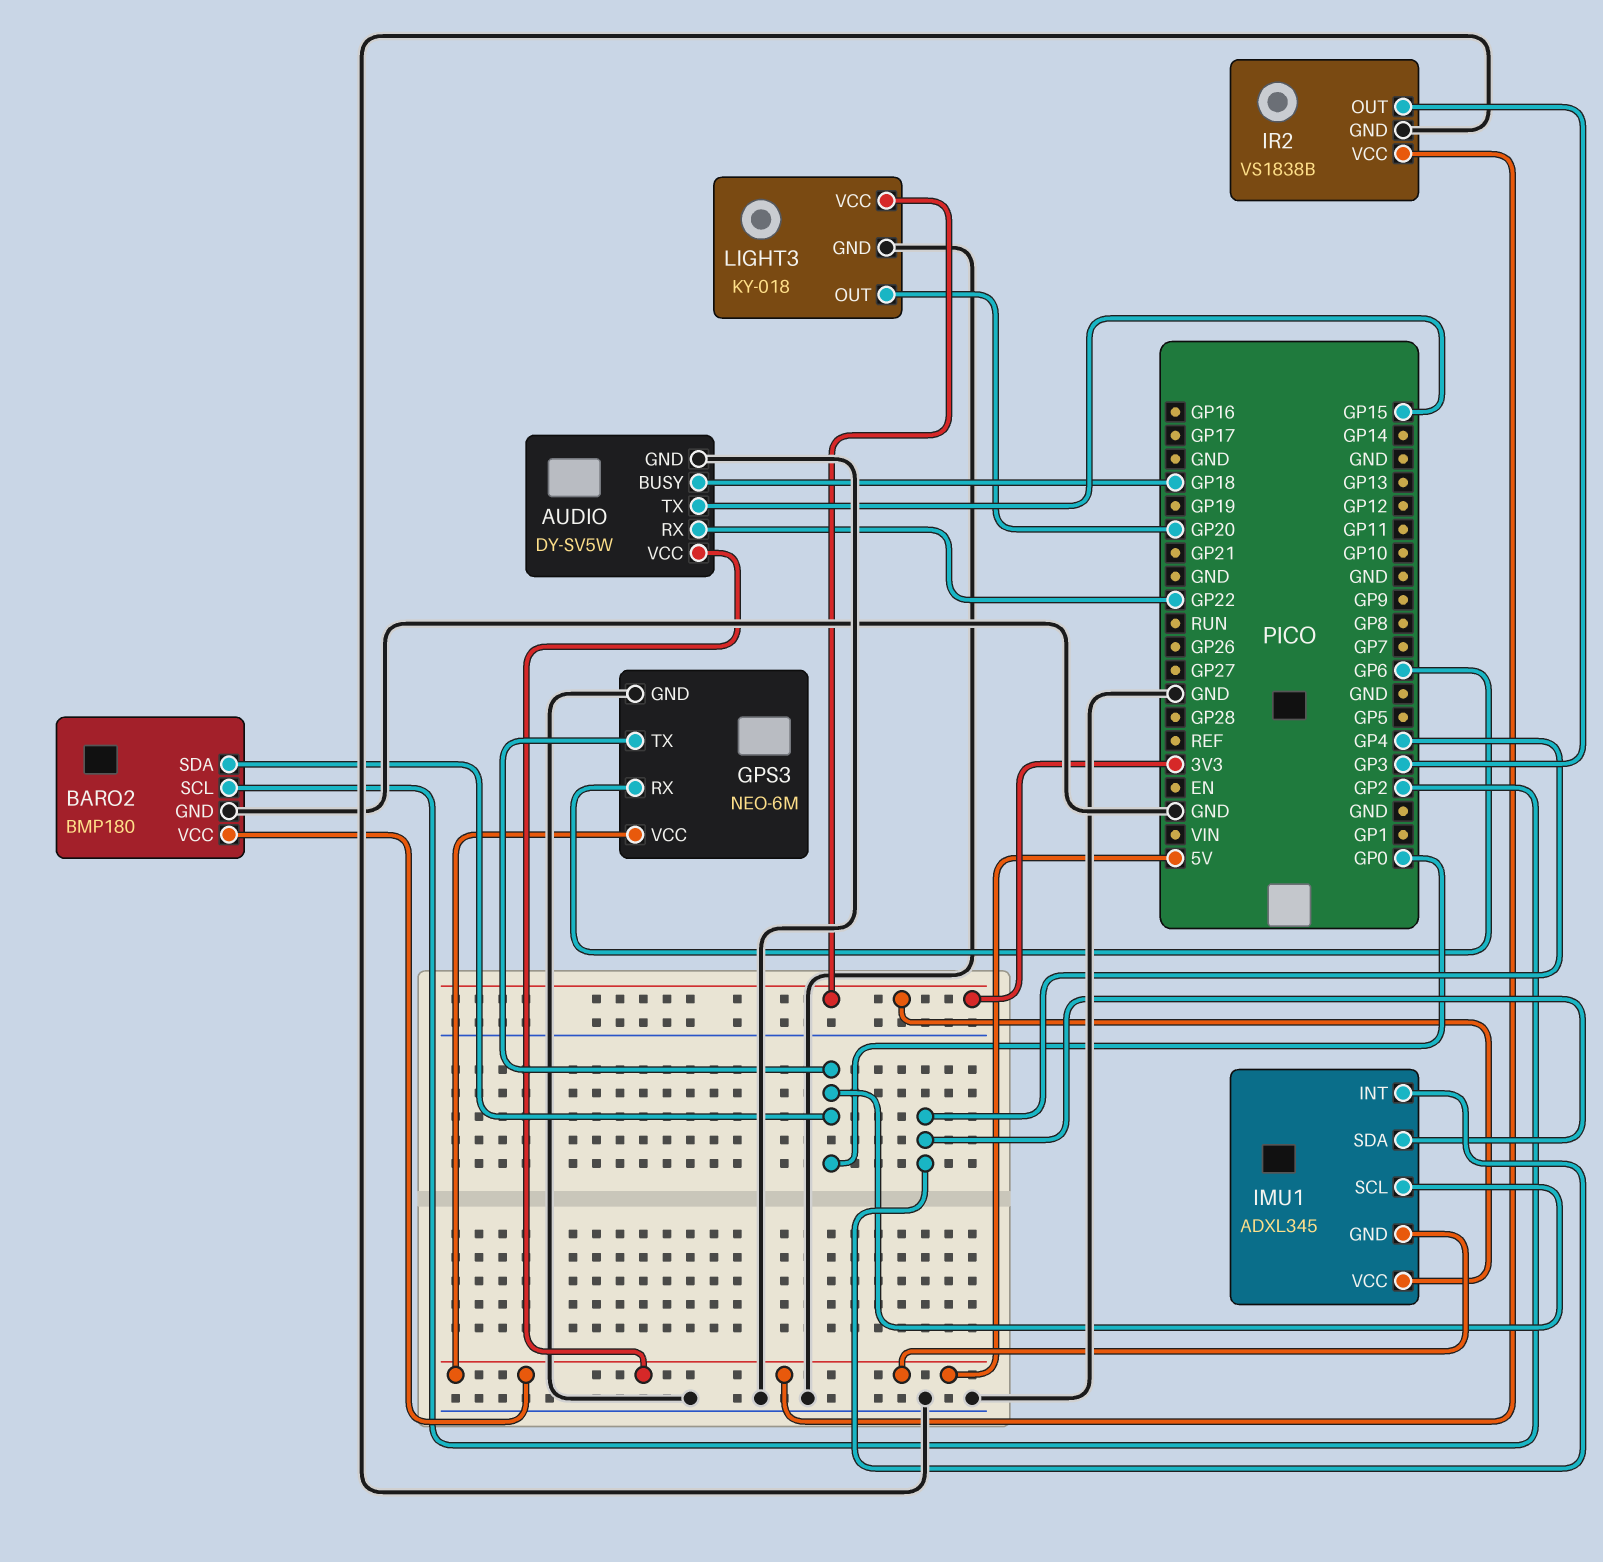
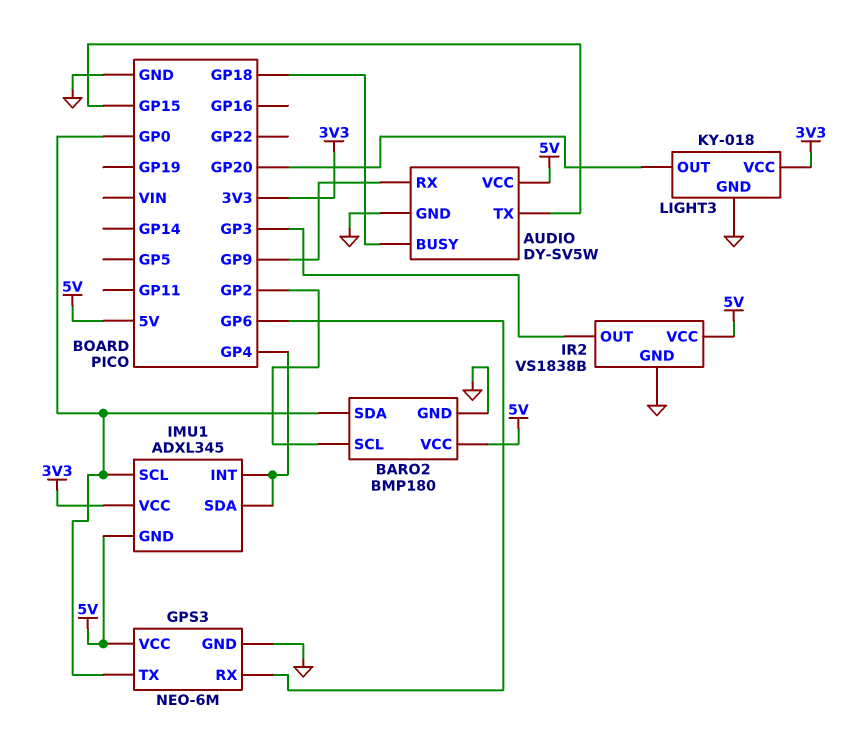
AUDIO pin RX: GP22 -> GP9

